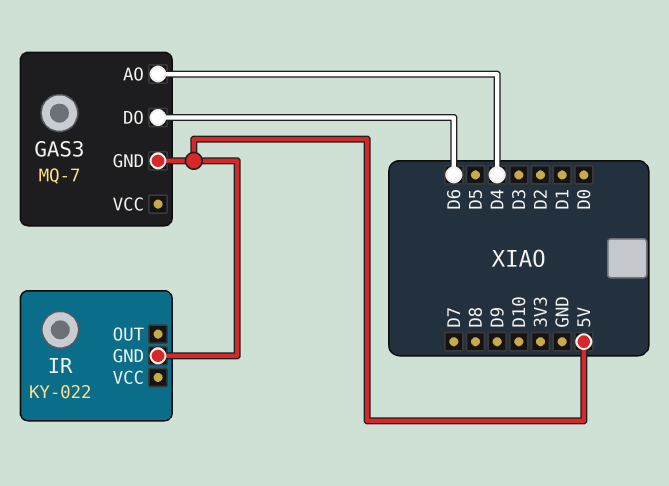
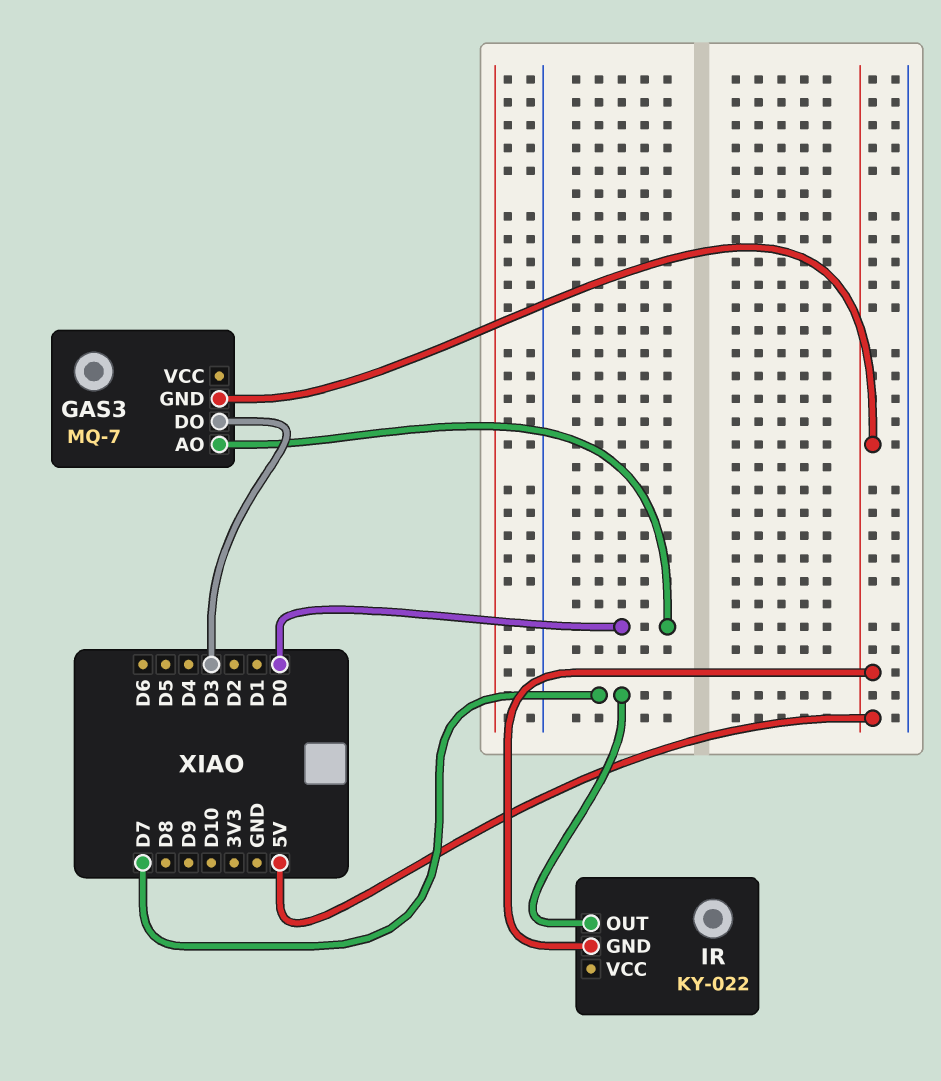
GAS3 pin AO: D4 -> D0
GAS3 pin DO: D6 -> D3
IR pin OUT: none -> D7

